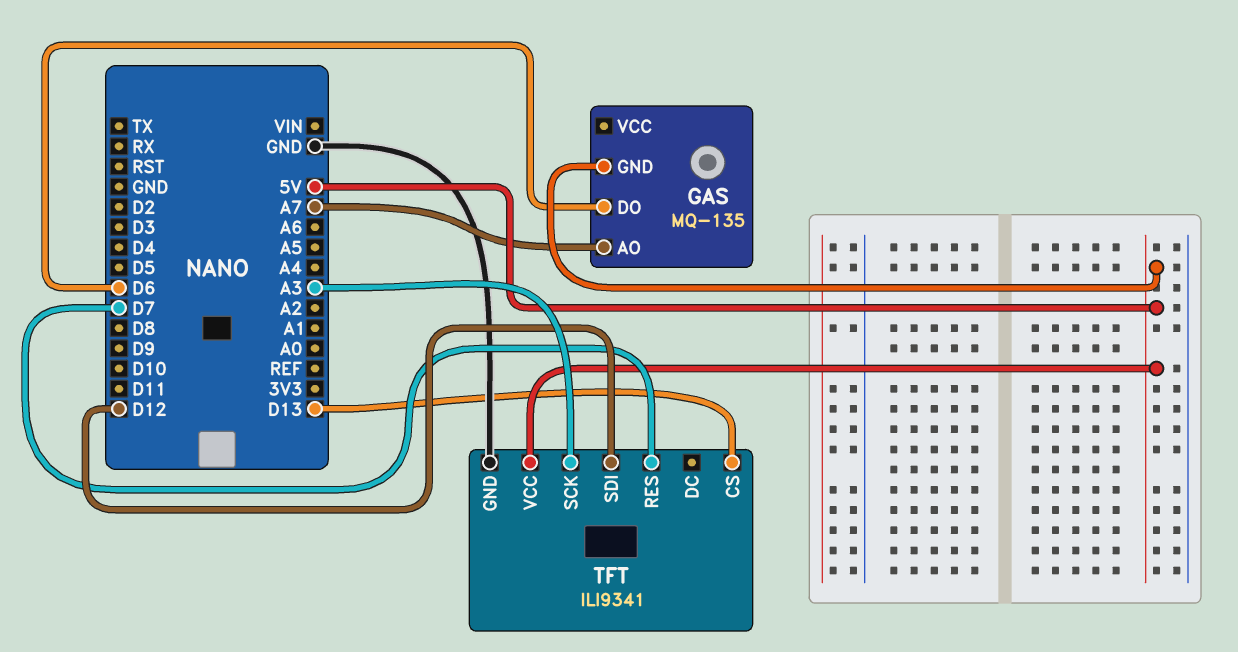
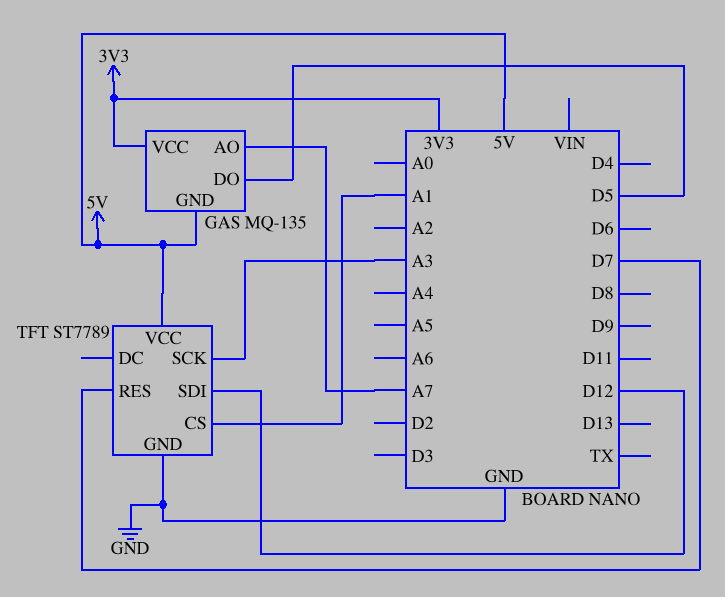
GAS pin DO: D6 -> D5
GAS pin VCC: none -> 3V3
TFT: ILI9341 -> ST7789
TFT pin CS: D13 -> A1

